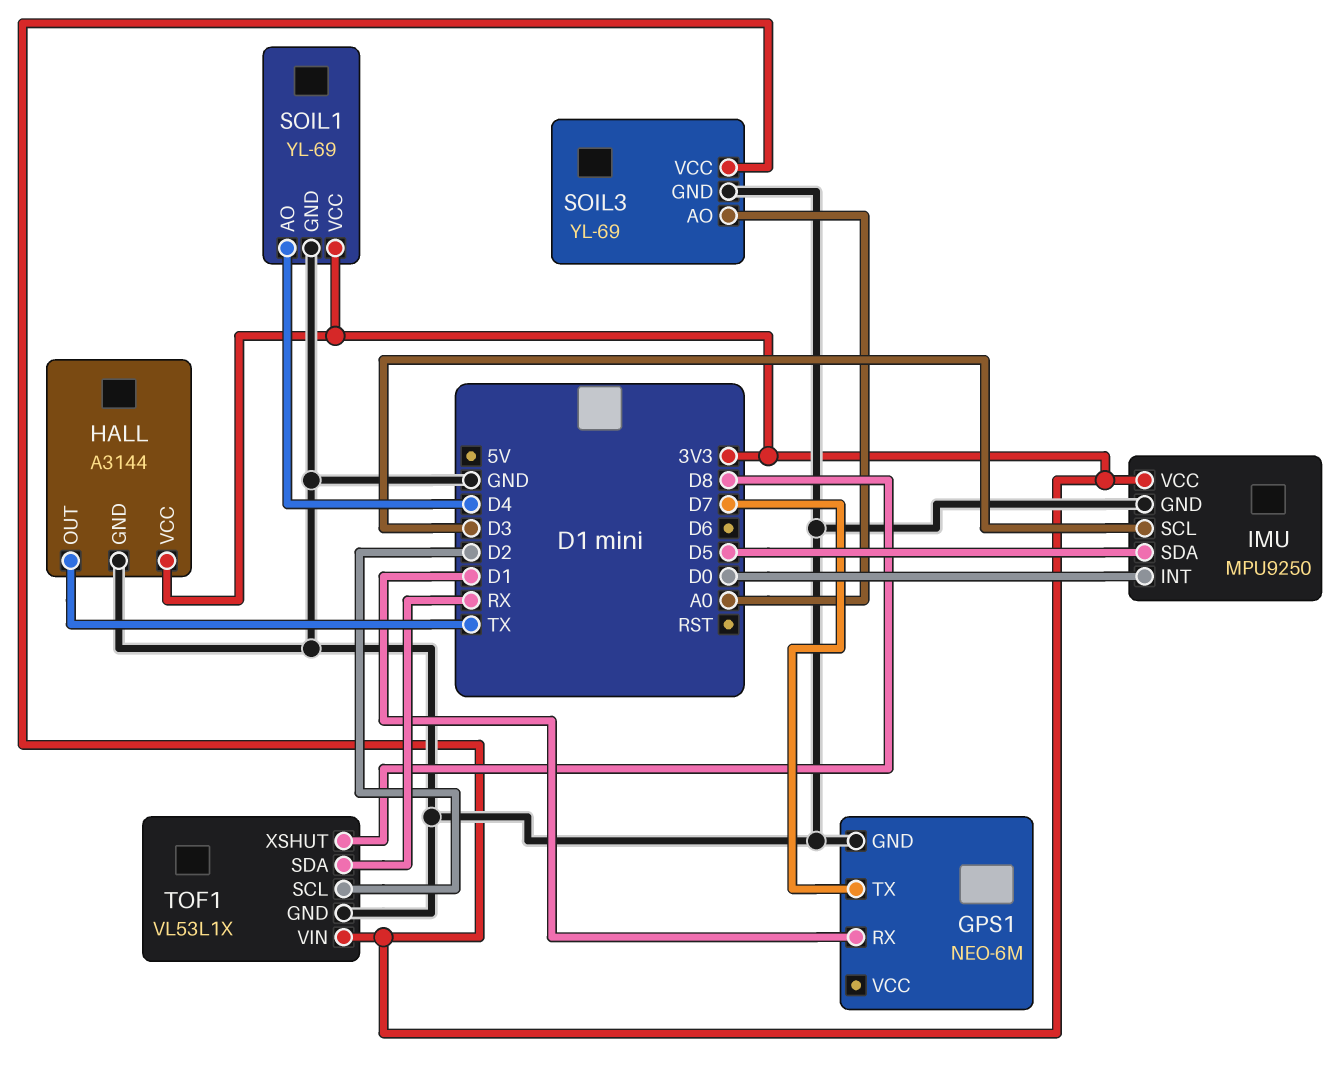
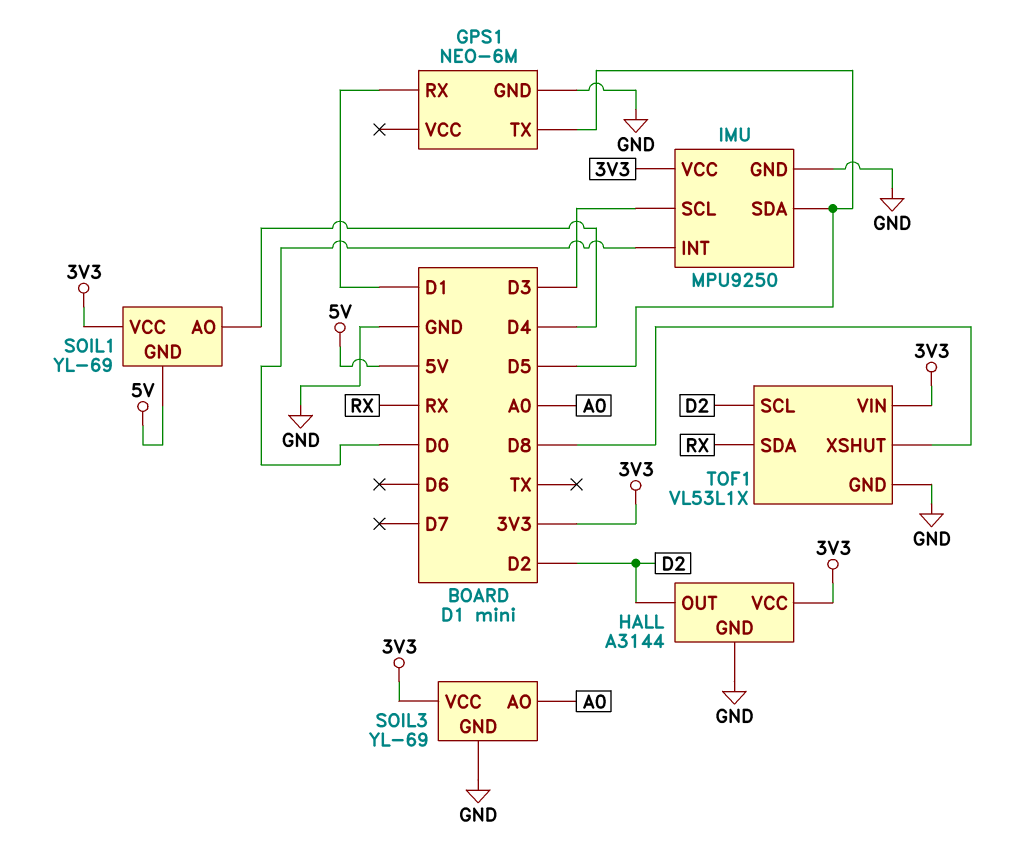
GPS1 pin TX: D7 -> D5
HALL pin OUT: TX -> D2
SOIL1 pin GND: GND -> 5V

